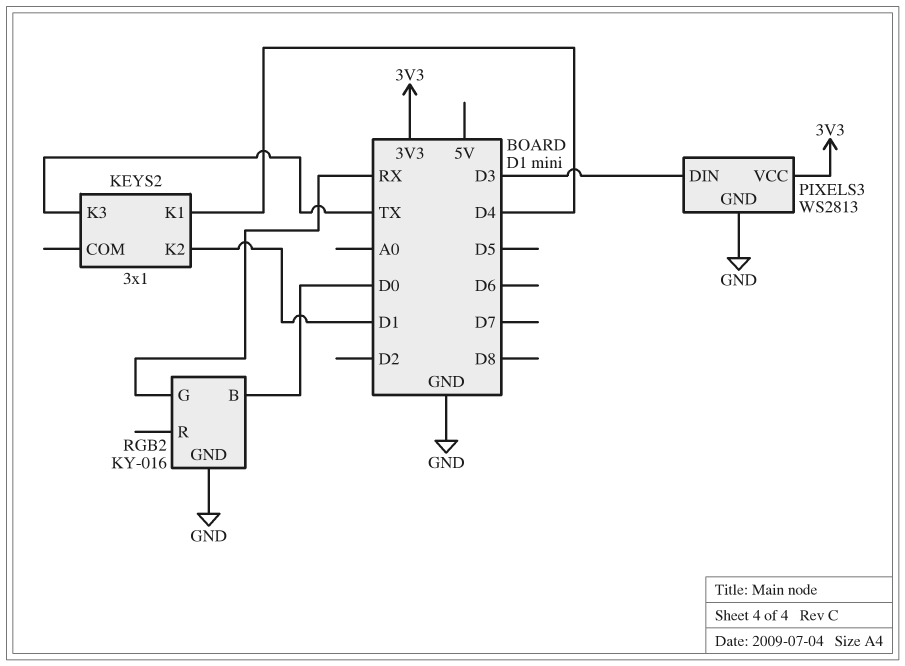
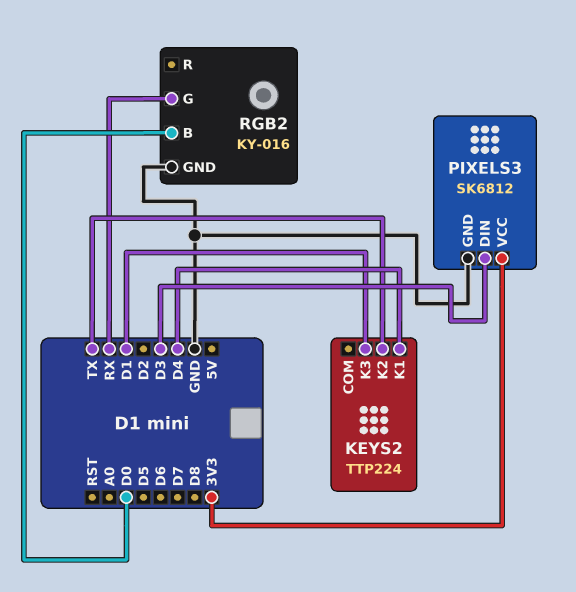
KEYS2: 3x1 -> TTP224
KEYS2 pin K2: D1 -> TX
KEYS2 pin K3: TX -> D1
PIXELS3: WS2813 -> SK6812

